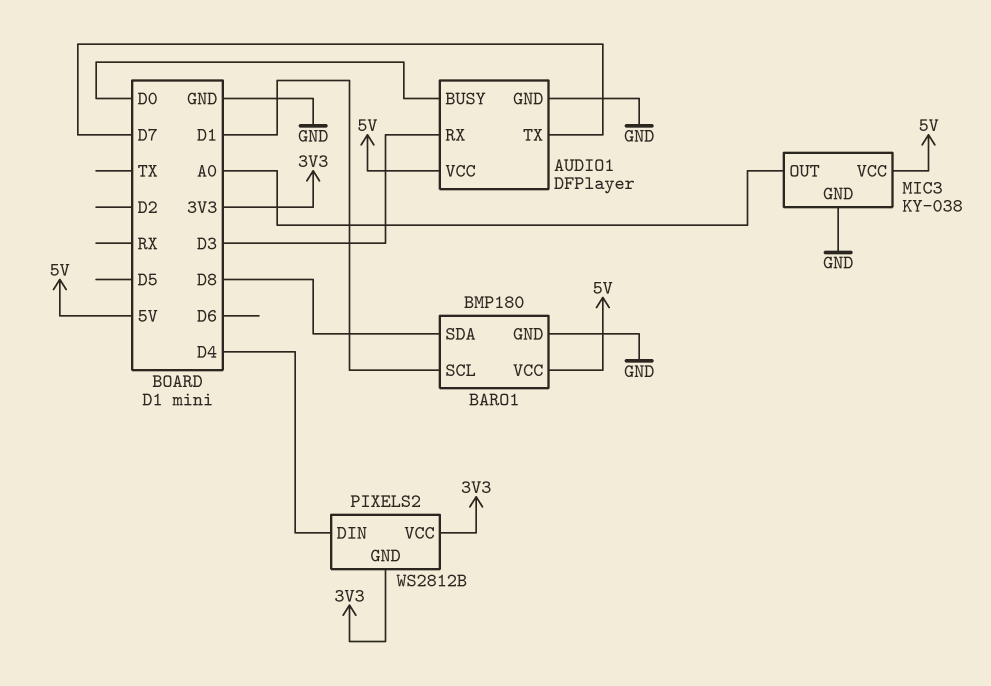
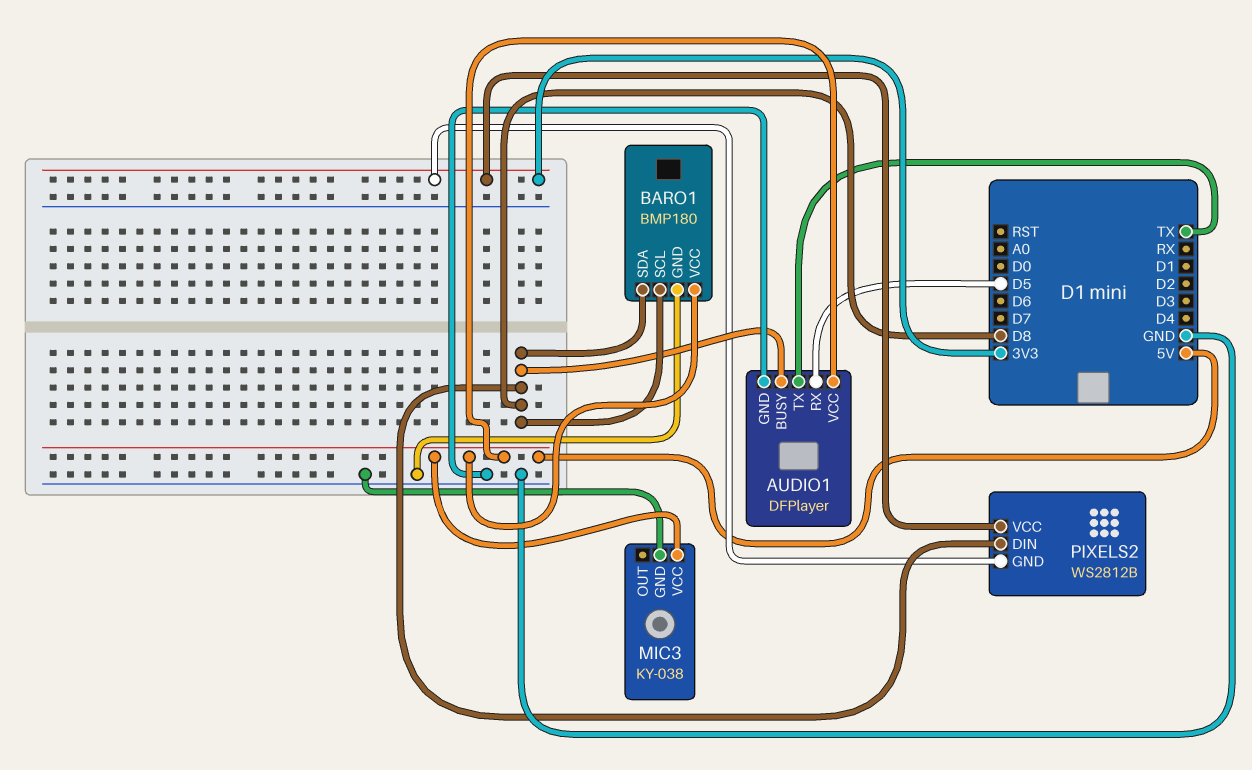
AUDIO1 pin BUSY: D0 -> D8
AUDIO1 pin RX: D3 -> D5
AUDIO1 pin TX: D7 -> TX
BARO1 pin SCL: D1 -> D8
MIC3 pin OUT: A0 -> none
PIXELS2 pin DIN: D4 -> D8

